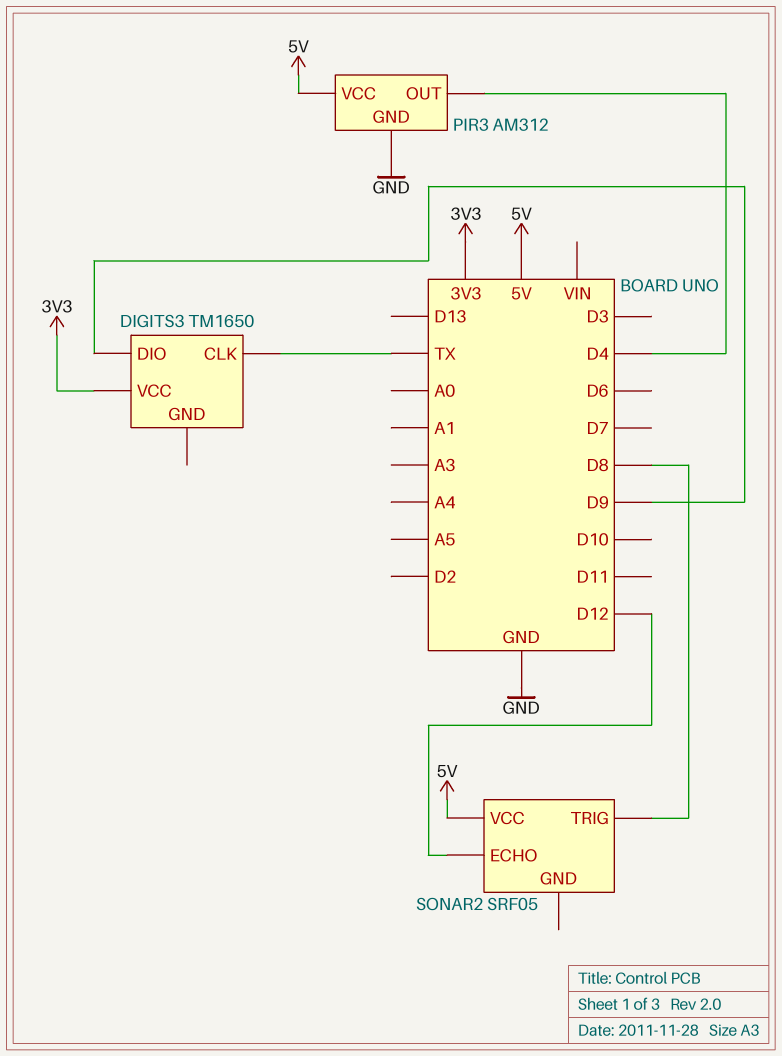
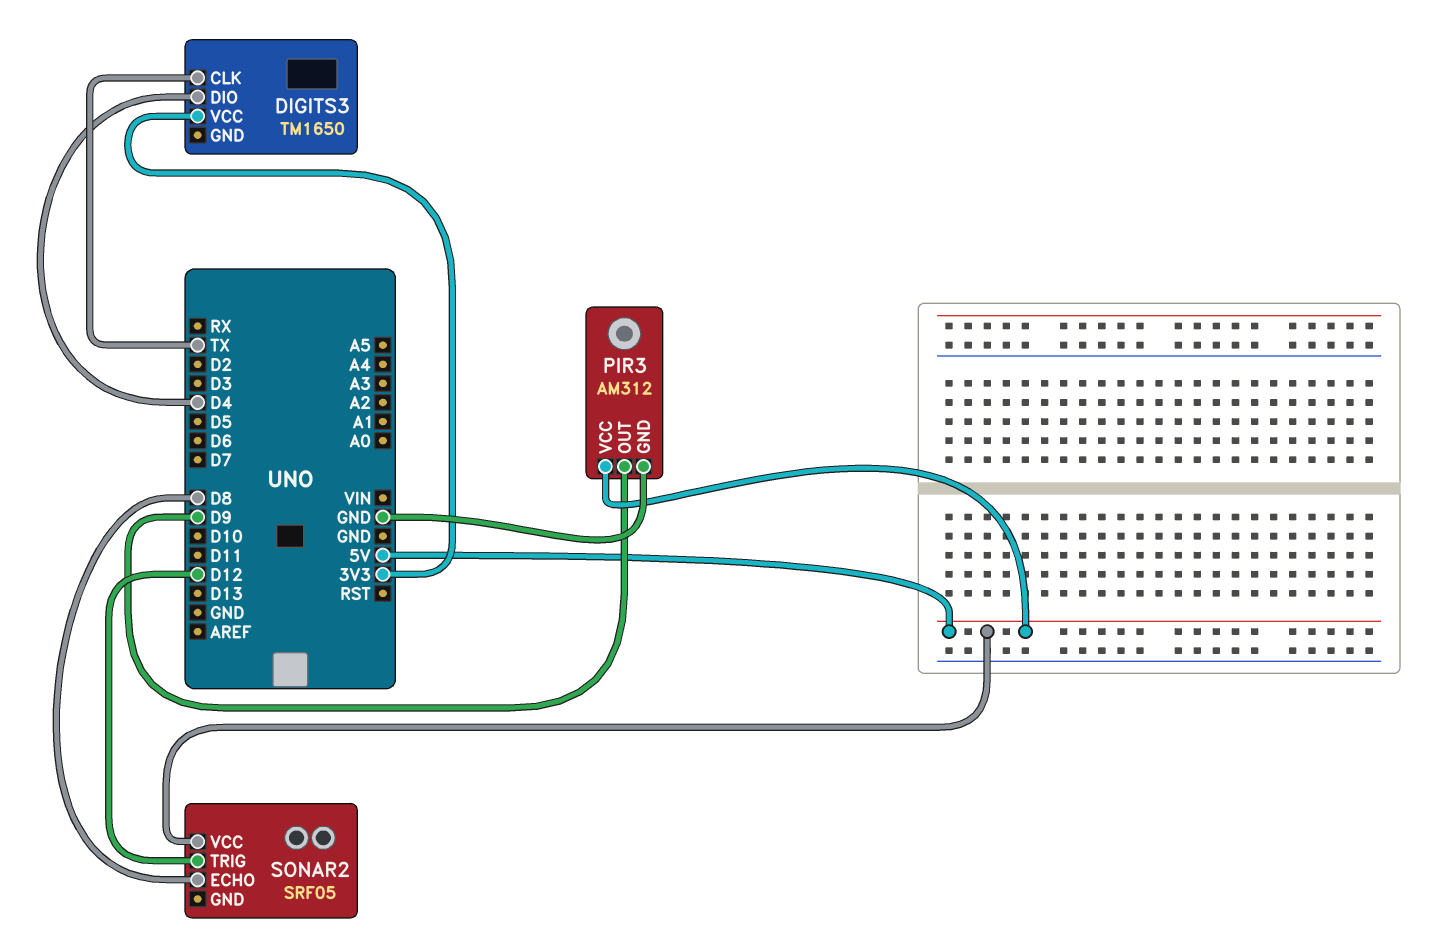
DIGITS3 pin DIO: D9 -> D4
PIR3 pin OUT: D4 -> D9
SONAR2 pin ECHO: D12 -> D8
SONAR2 pin TRIG: D8 -> D12

